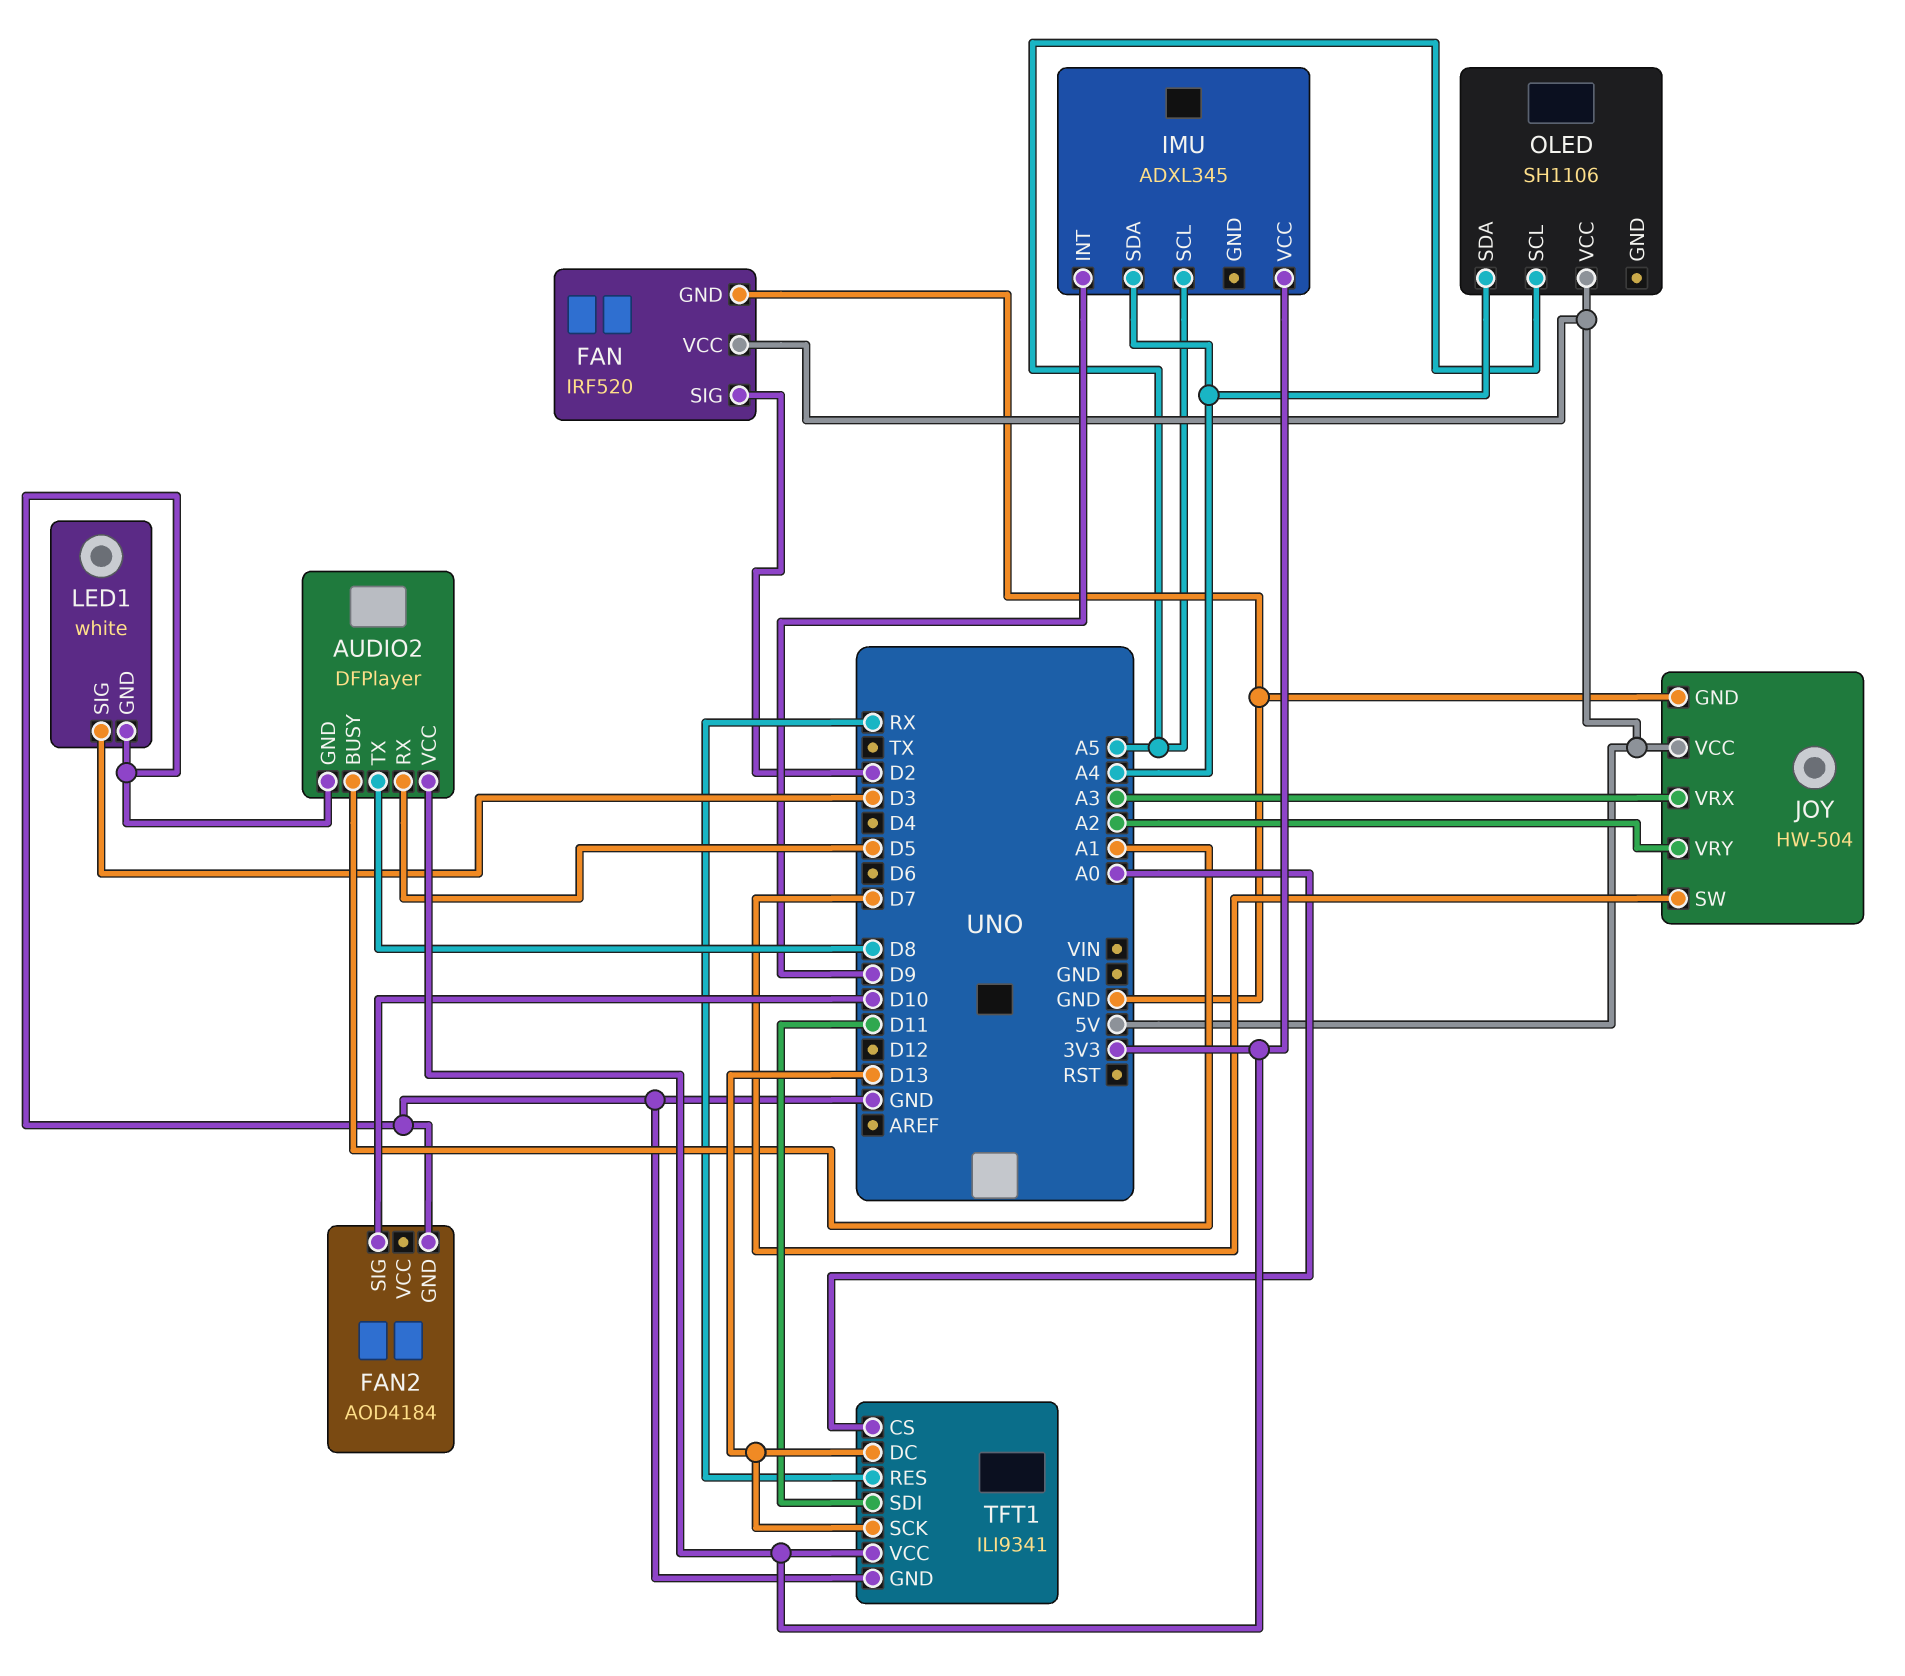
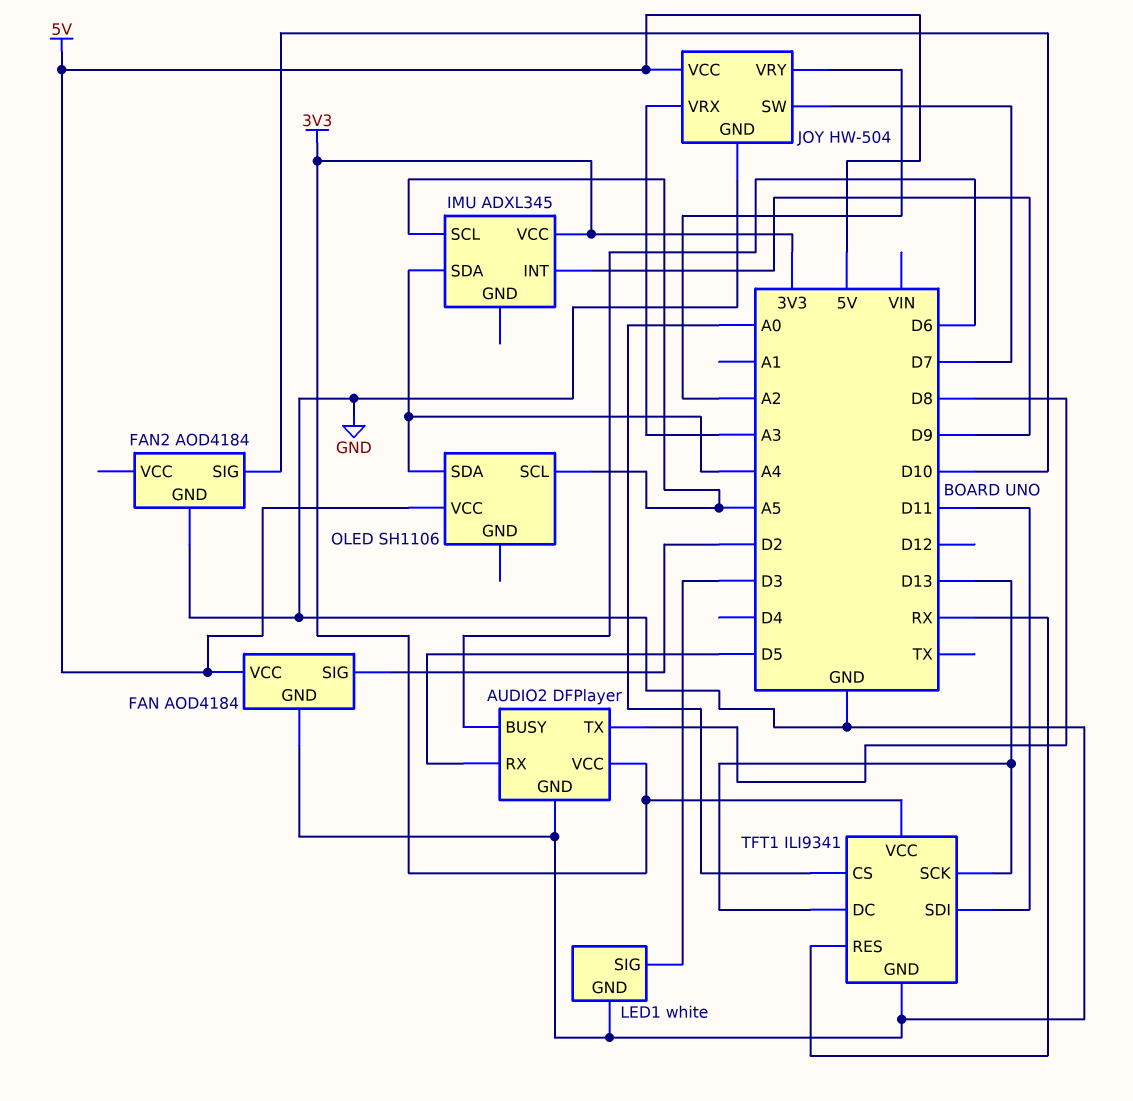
AUDIO2 pin BUSY: A1 -> D6
FAN: IRF520 -> AOD4184

